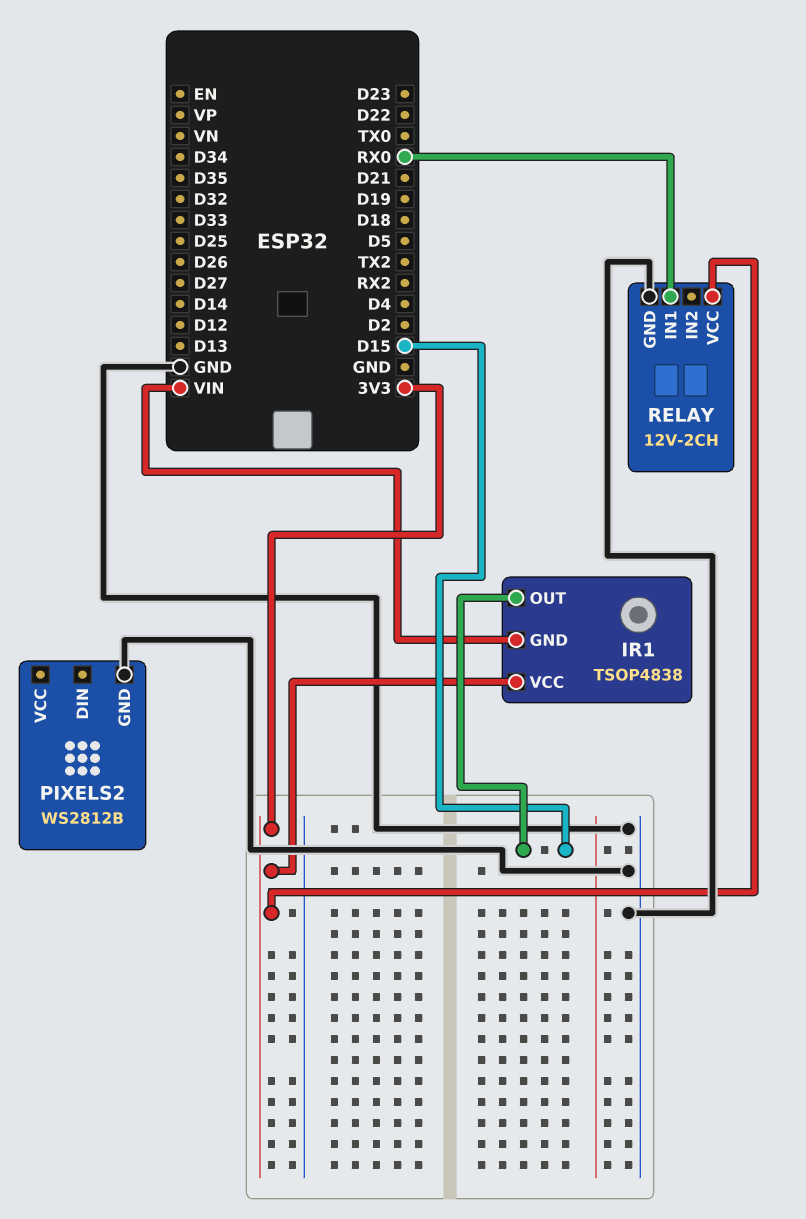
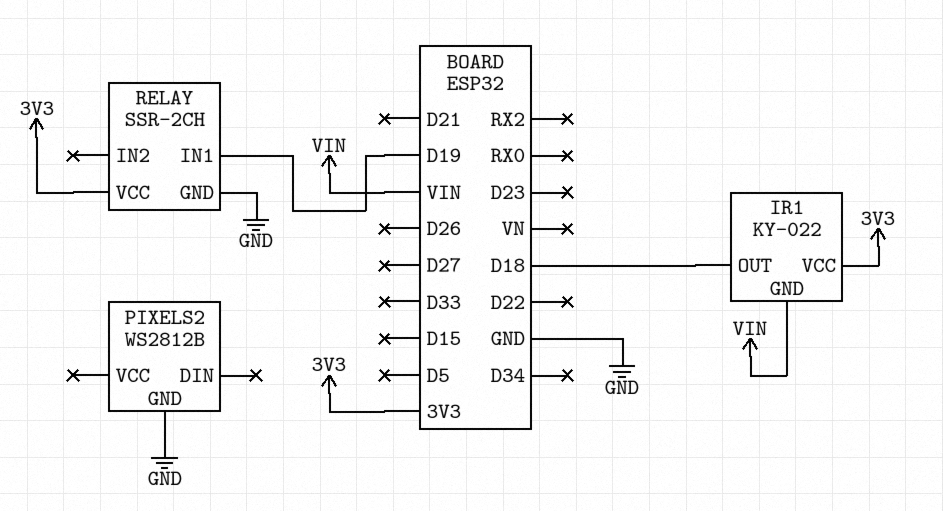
IR1: TSOP4838 -> KY-022
IR1 pin OUT: D15 -> D18
RELAY: 12V-2CH -> SSR-2CH
RELAY pin IN1: RX0 -> D19

